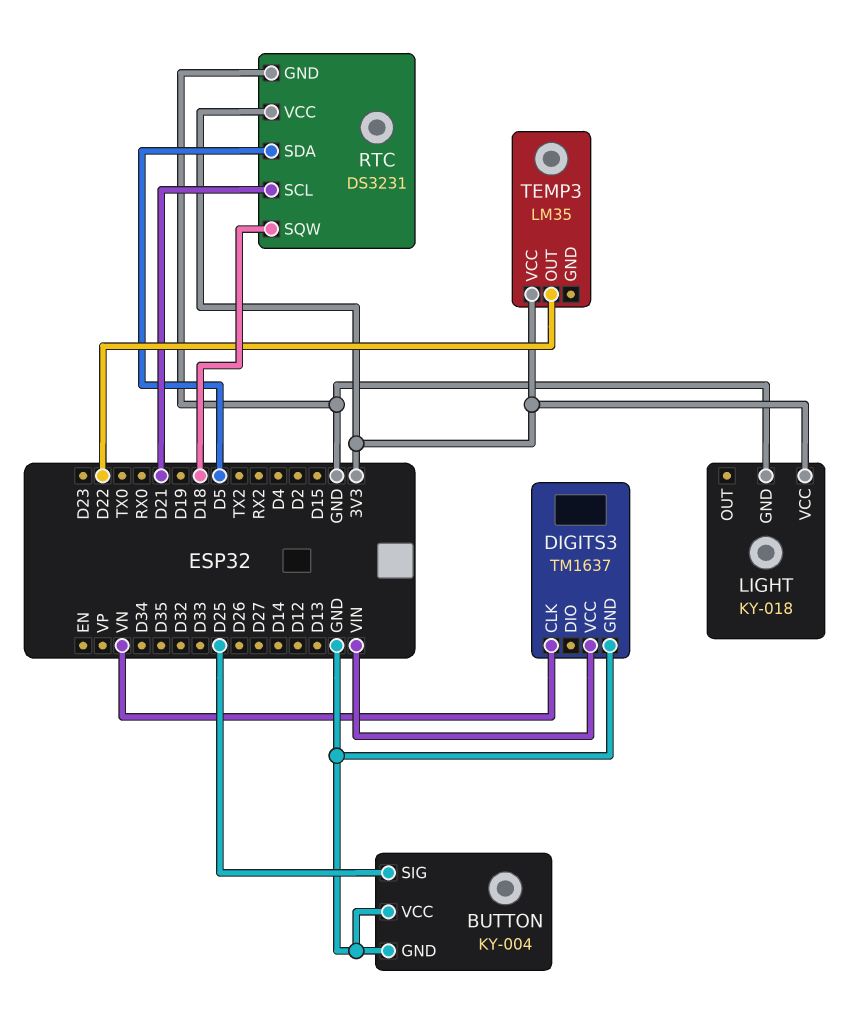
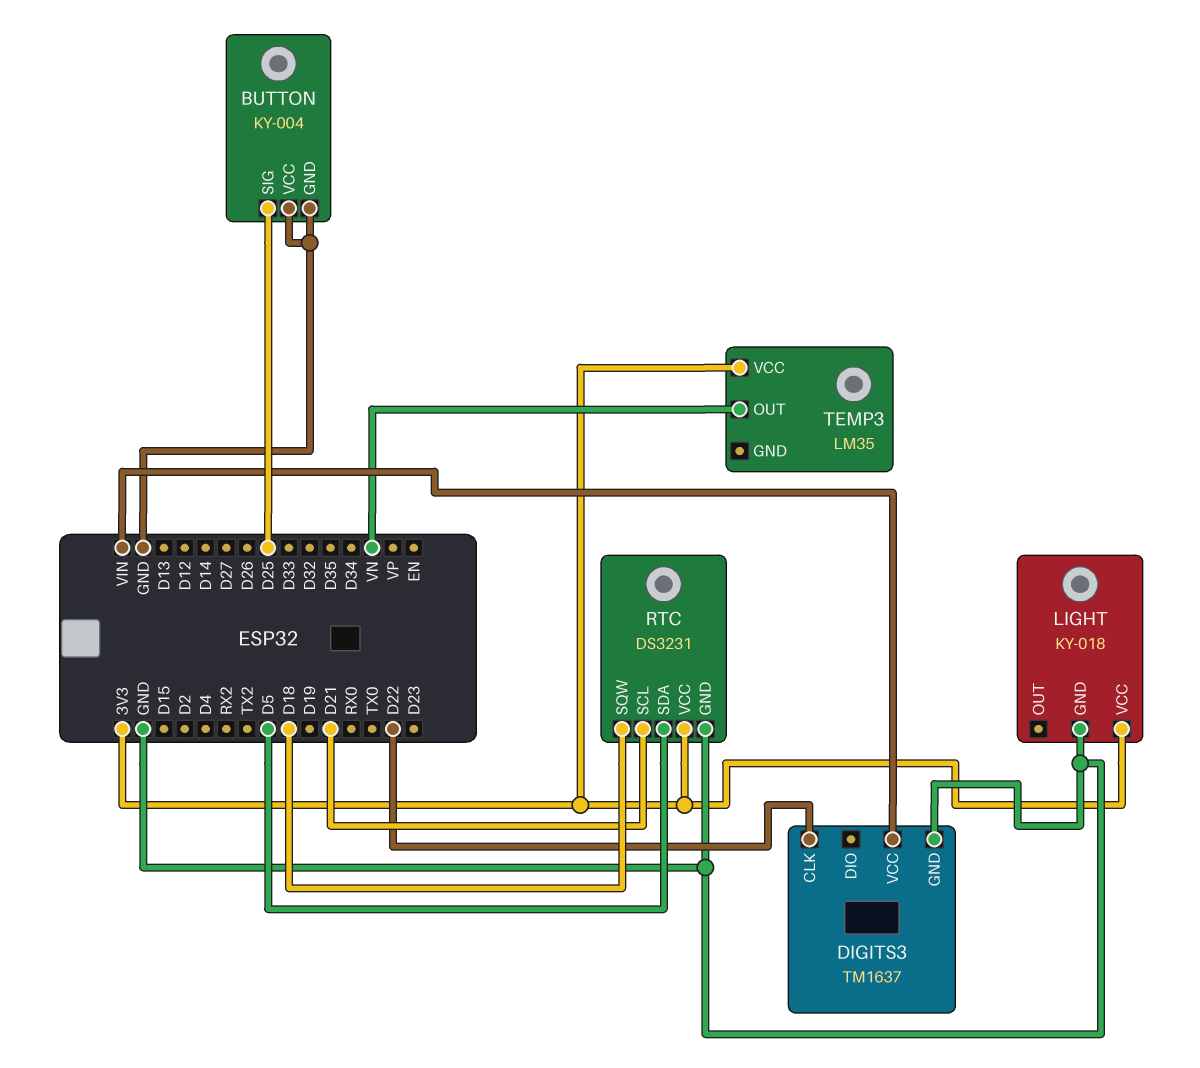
DIGITS3 pin CLK: VN -> D22
TEMP3 pin OUT: D22 -> VN

